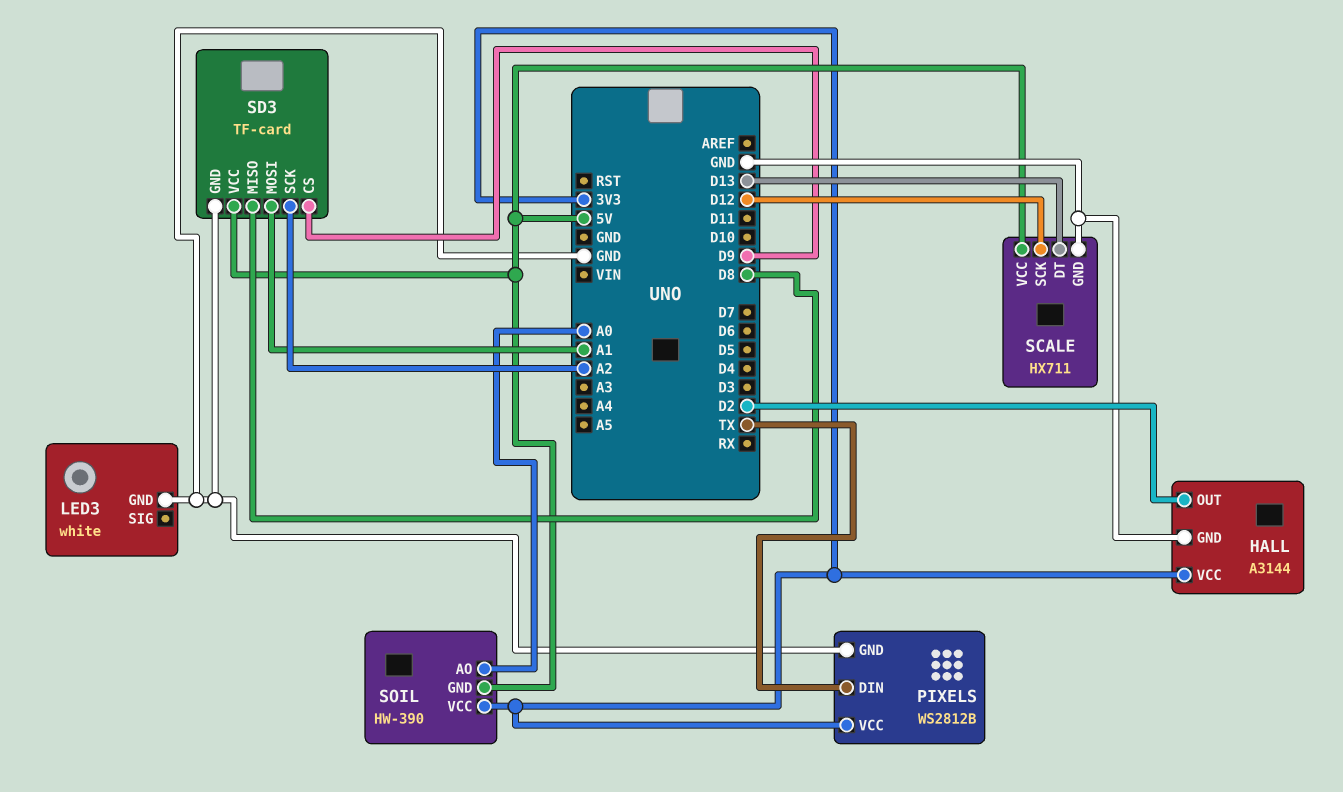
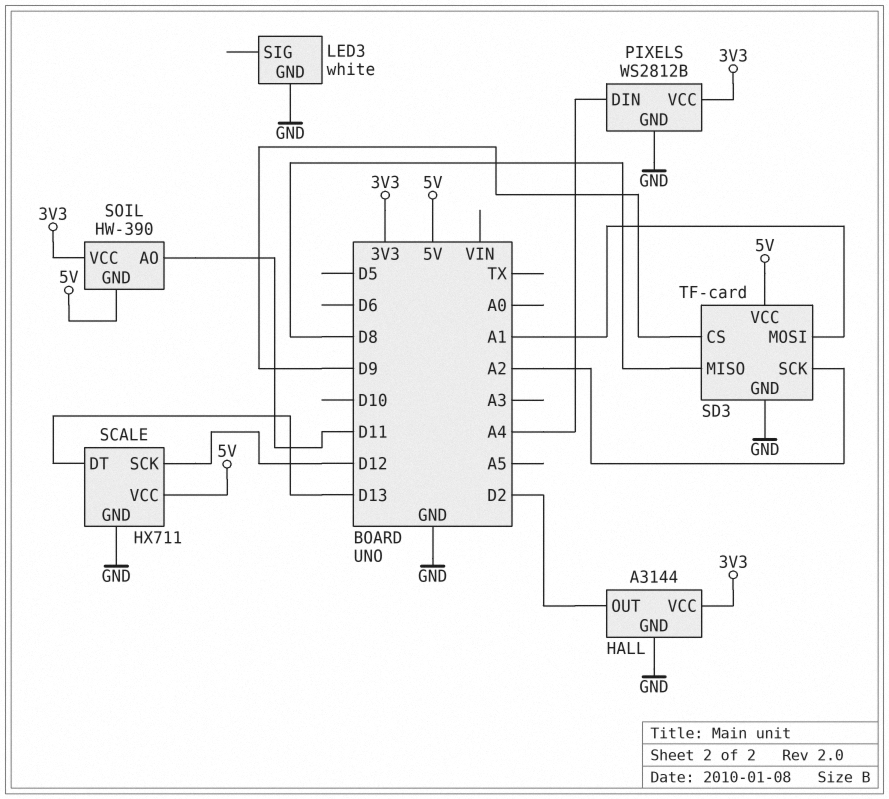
PIXELS pin DIN: TX -> A4
SOIL pin AO: A0 -> D11

